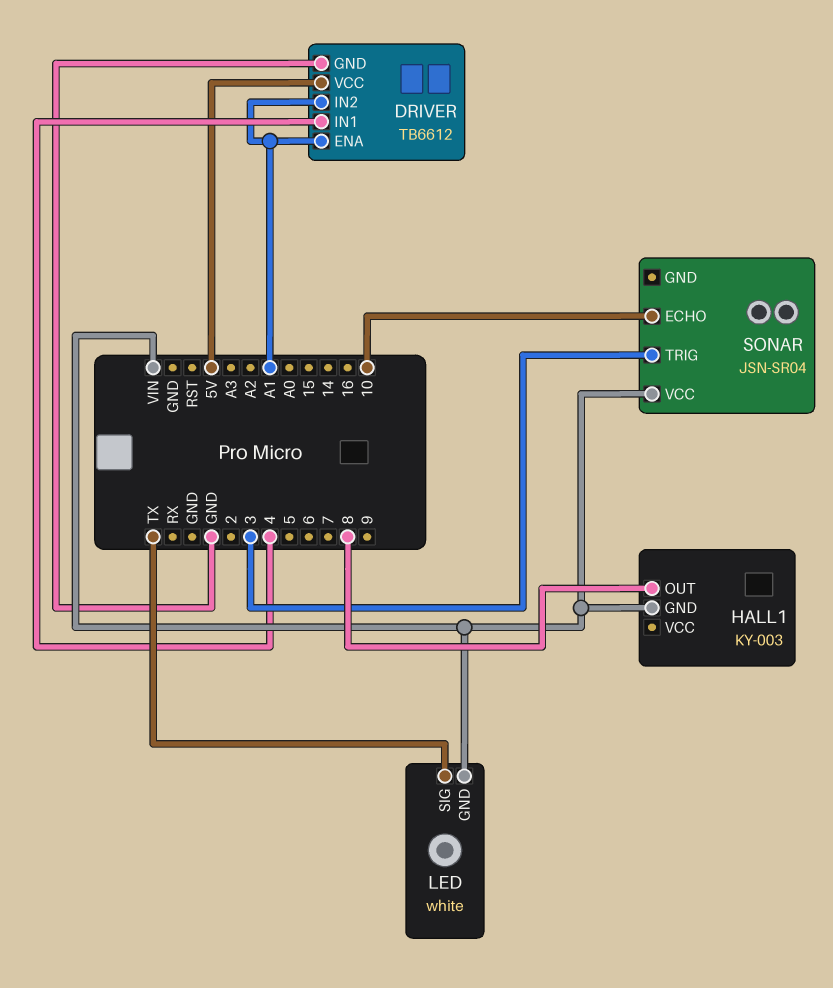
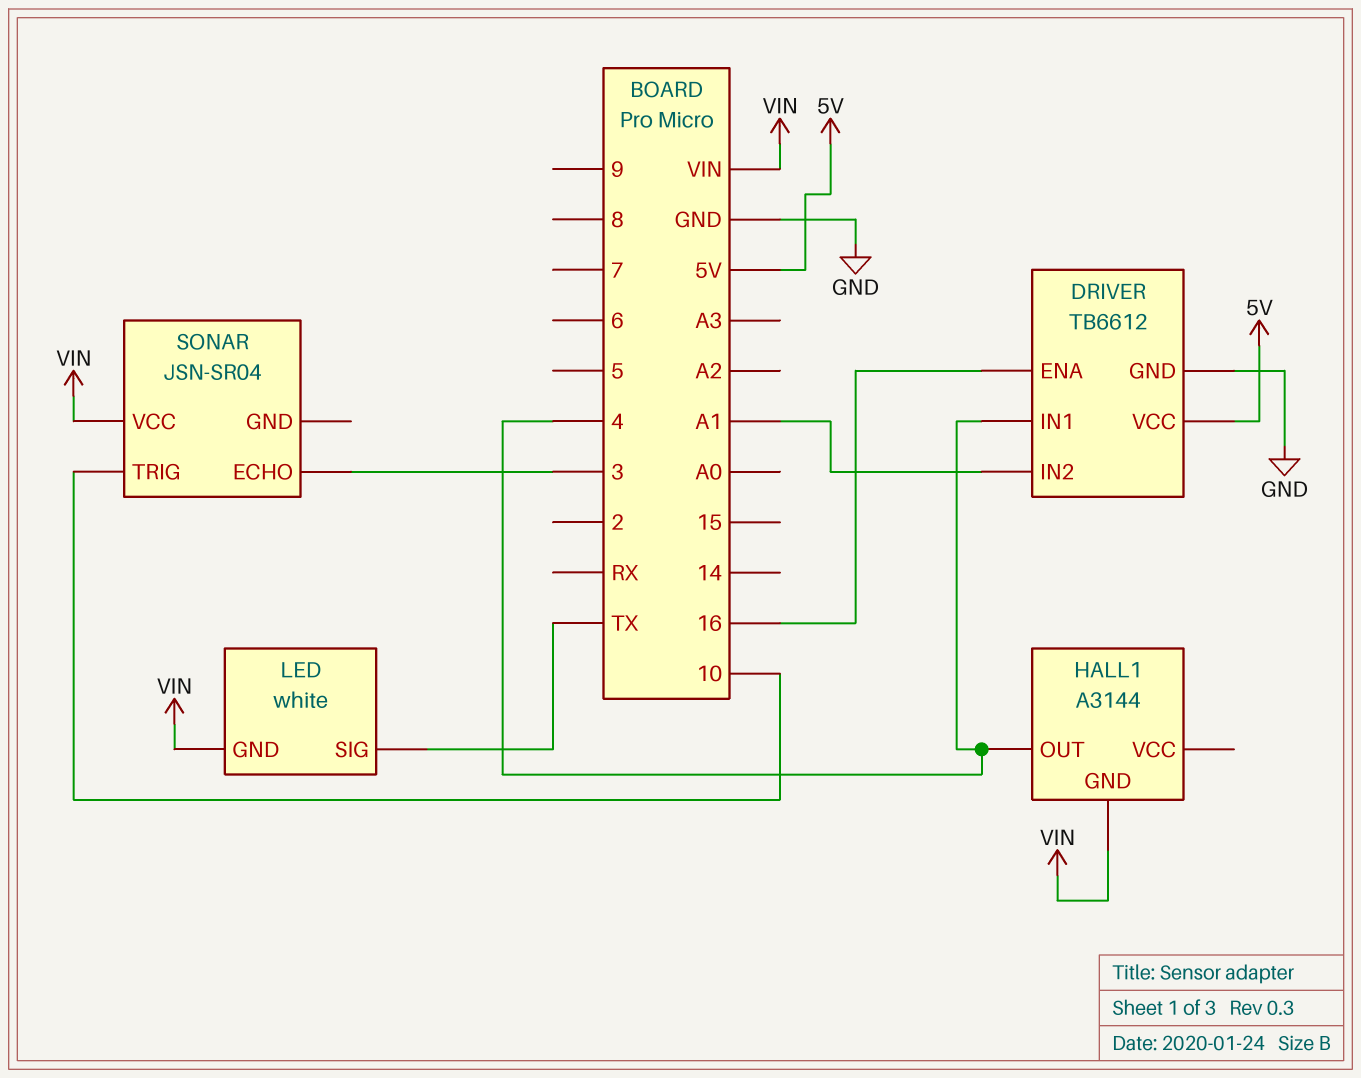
DRIVER pin ENA: A1 -> 16
HALL1: KY-003 -> A3144
HALL1 pin OUT: 8 -> 4
SONAR pin ECHO: 10 -> 3
SONAR pin TRIG: 3 -> 10

